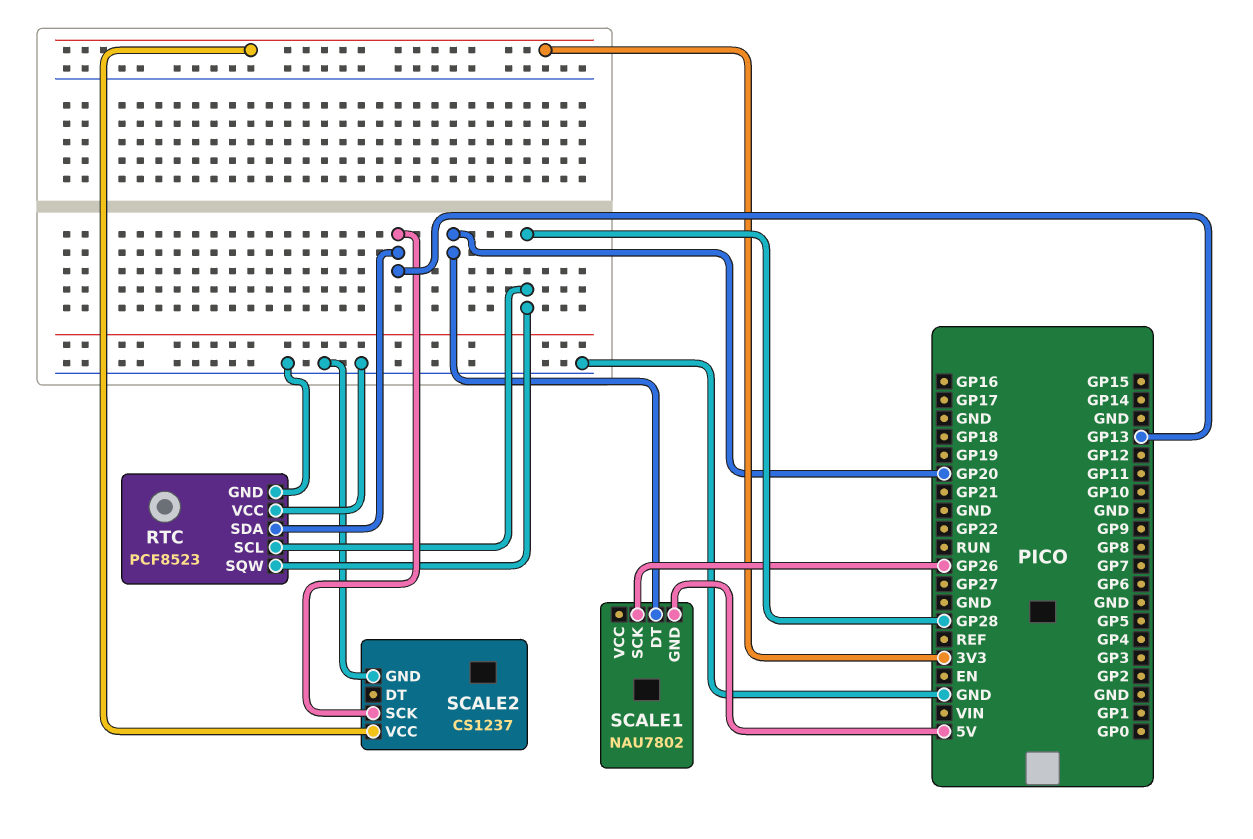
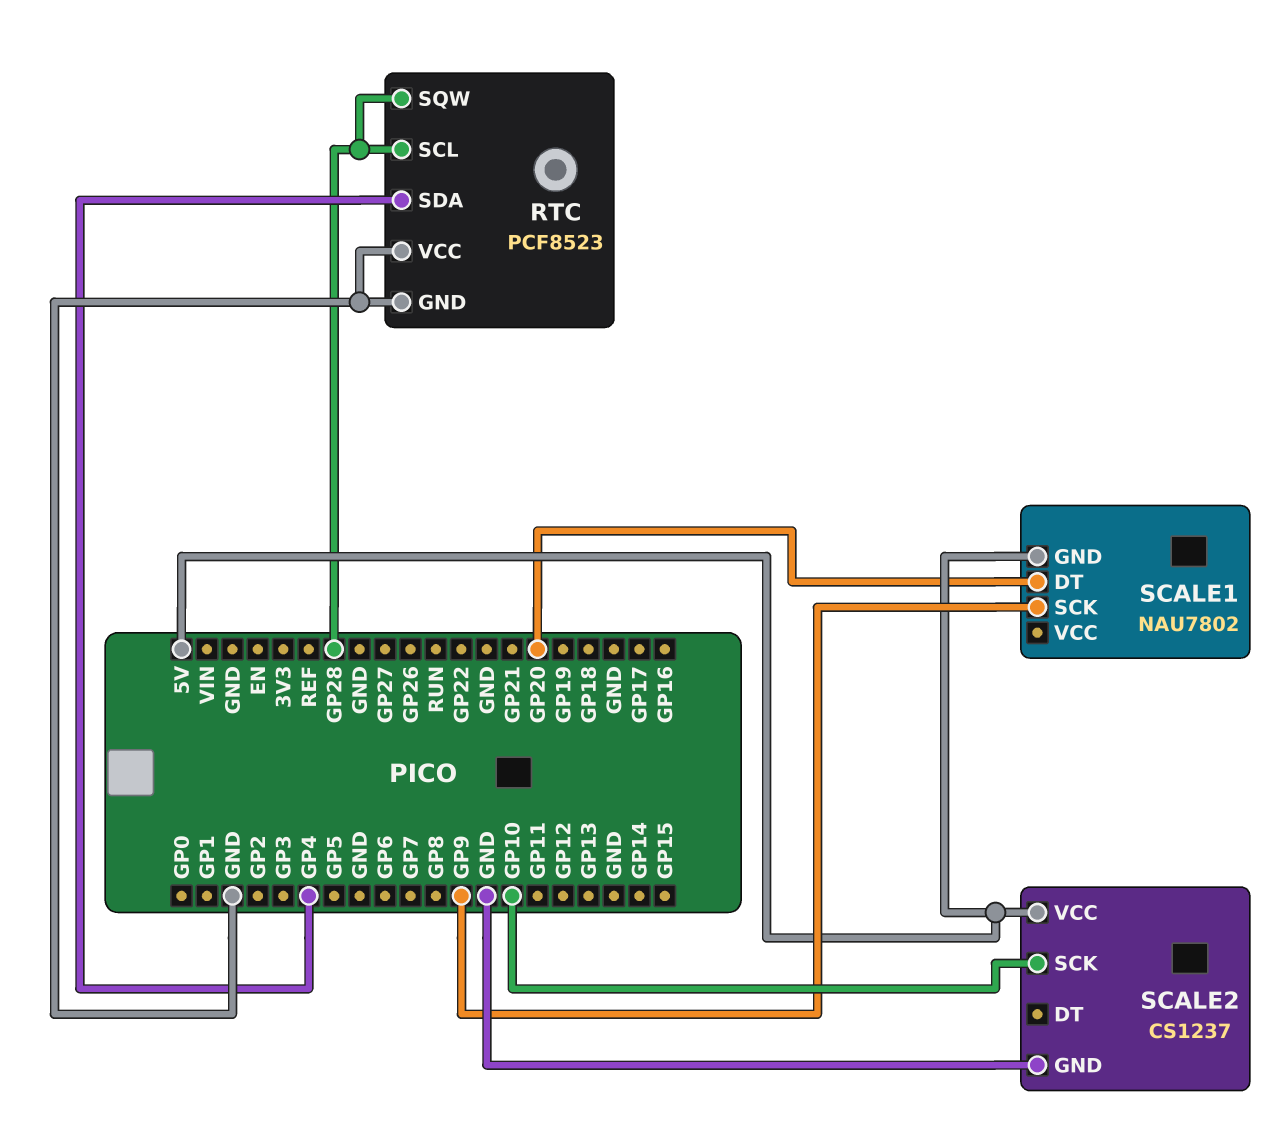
RTC pin SDA: GP13 -> GP4
SCALE1 pin SCK: GP26 -> GP9
SCALE2 pin SCK: GP13 -> GP10
SCALE2 pin VCC: 3V3 -> 5V

